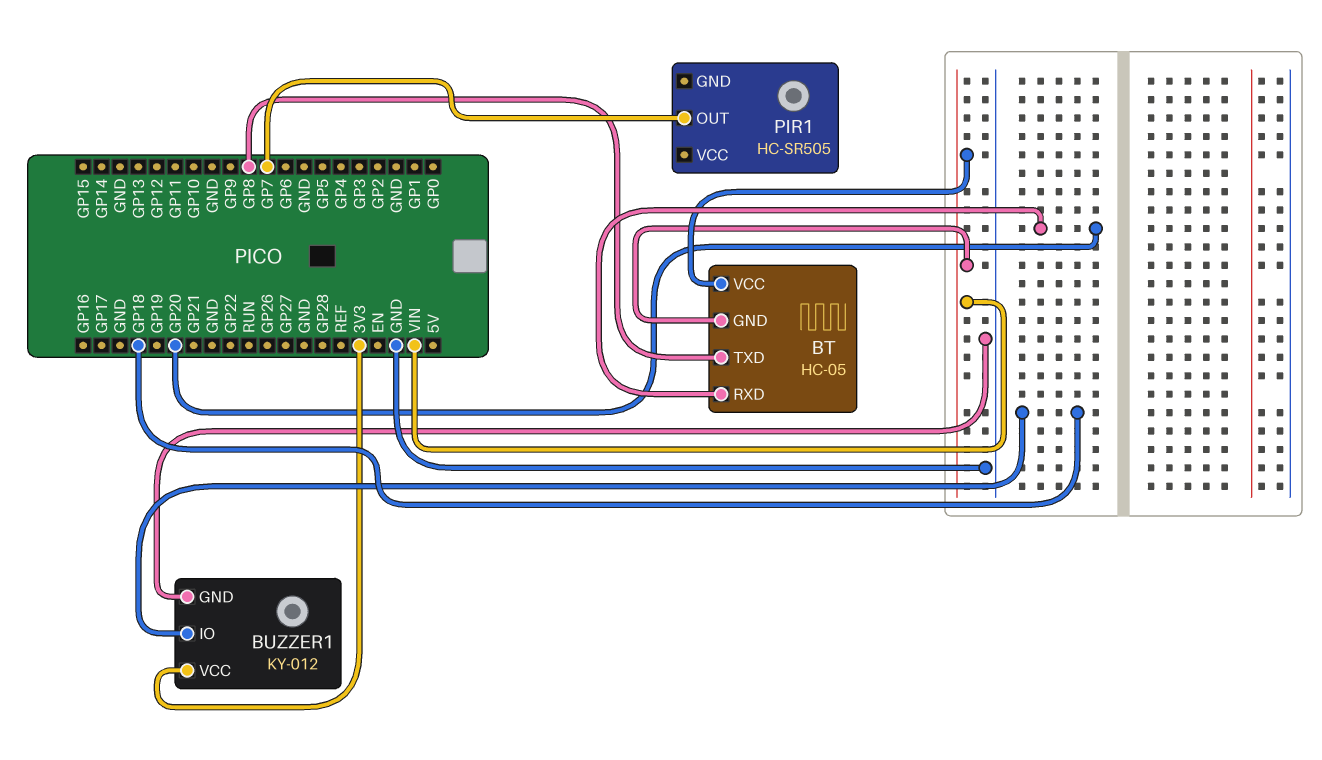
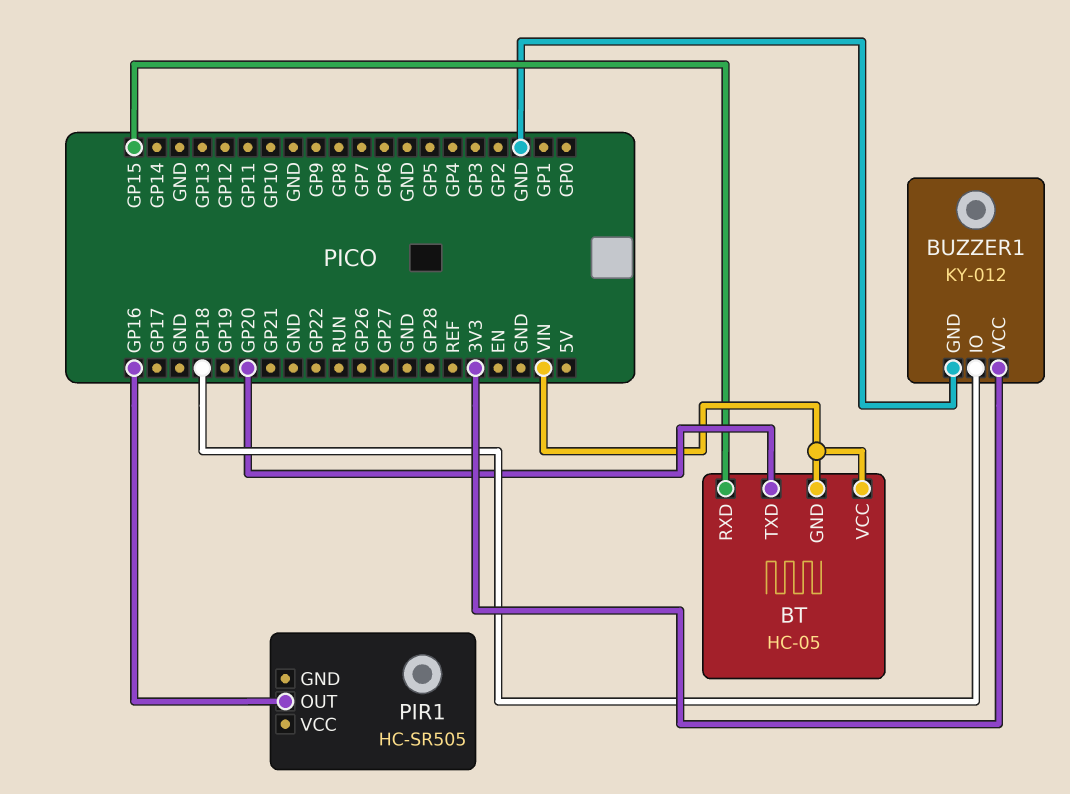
BT pin RXD: GP20 -> GP15
BT pin TXD: GP8 -> GP20
PIR1 pin OUT: GP7 -> GP16

